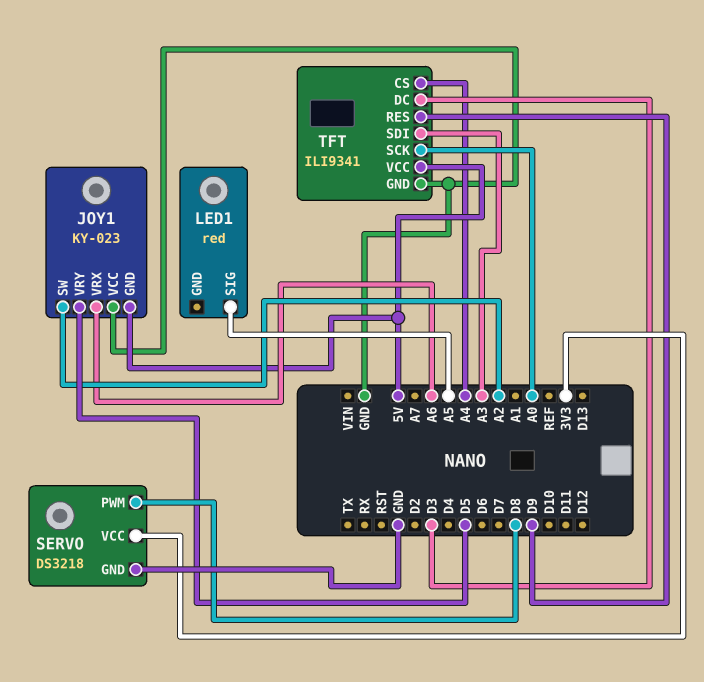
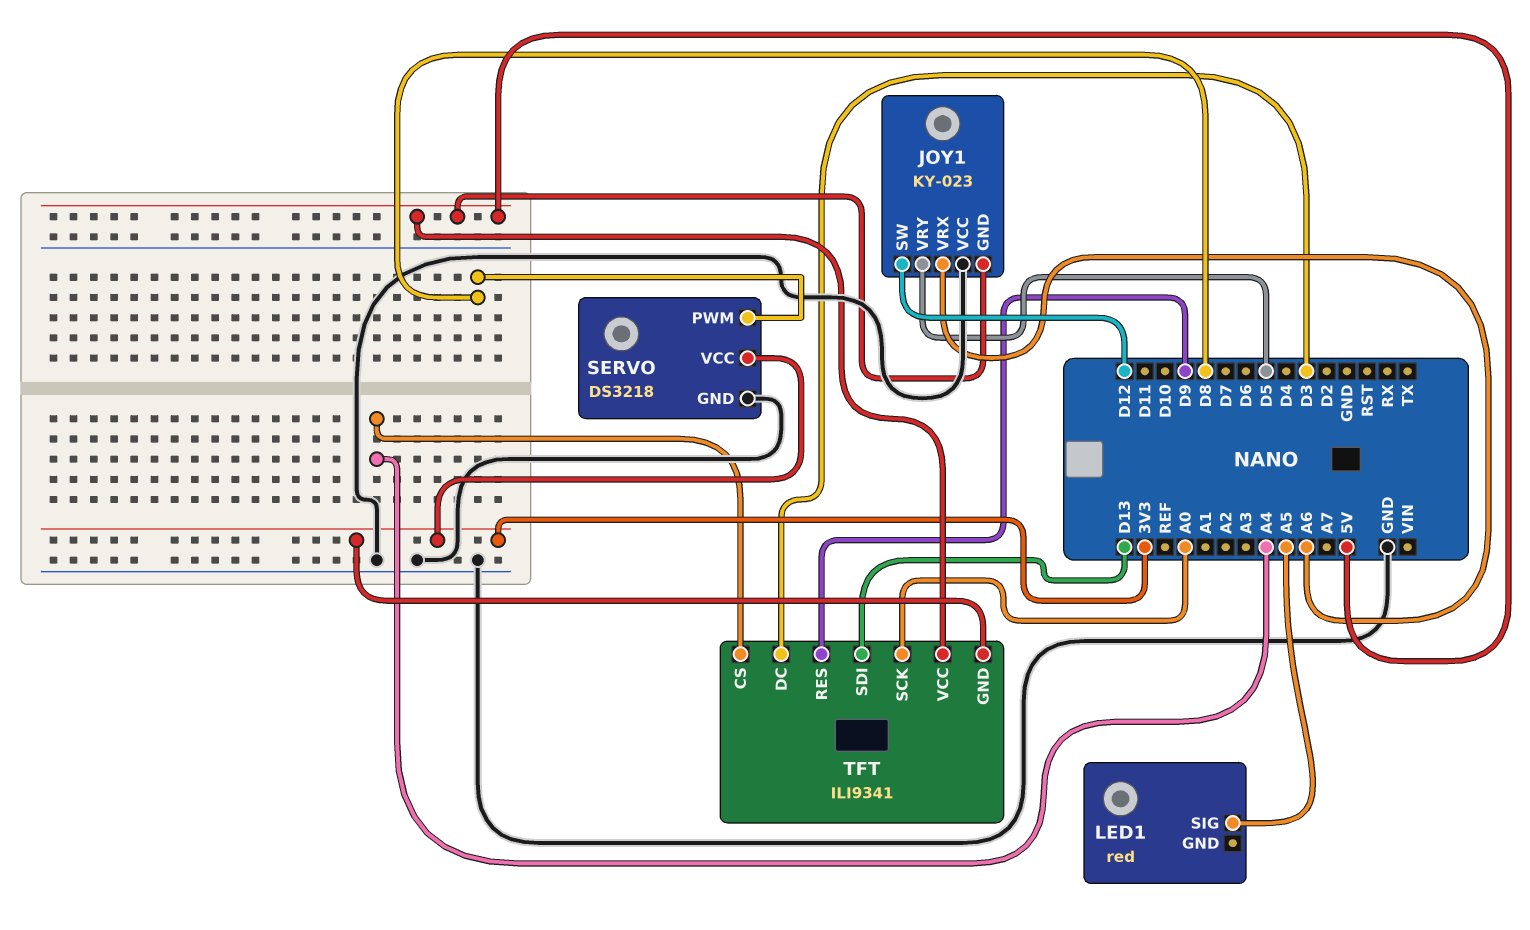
JOY1 pin SW: A2 -> D12
TFT pin GND: GND -> 3V3
TFT pin SDI: A3 -> D13

